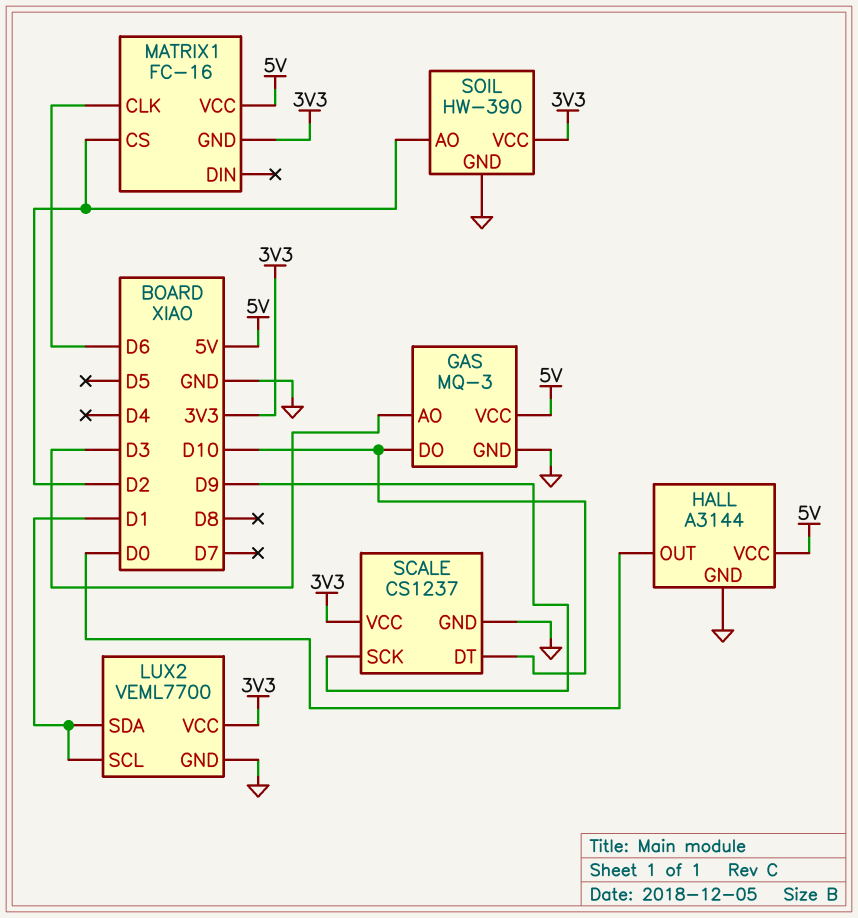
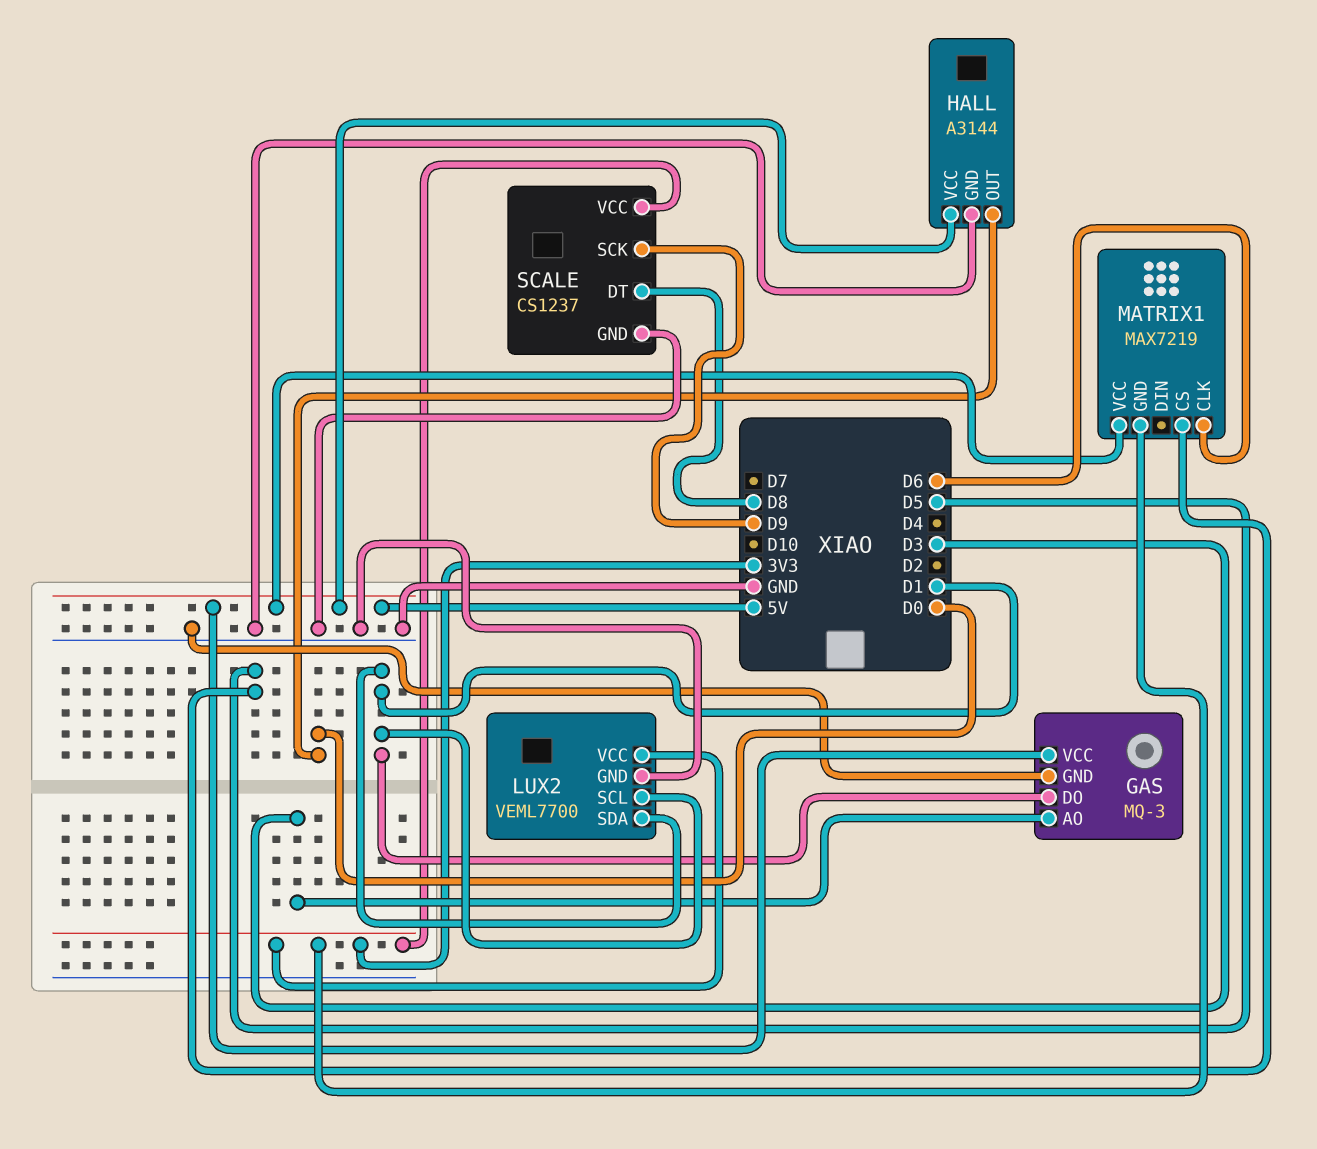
GAS pin DO: D10 -> D1
MATRIX1: FC-16 -> MAX7219
MATRIX1 pin CS: D2 -> D5
SCALE pin DT: D10 -> D8
SOIL: HW-390 -> none
SOIL pin AO: D2 -> none
SOIL pin GND: GND -> none
SOIL pin VCC: 3V3 -> none

